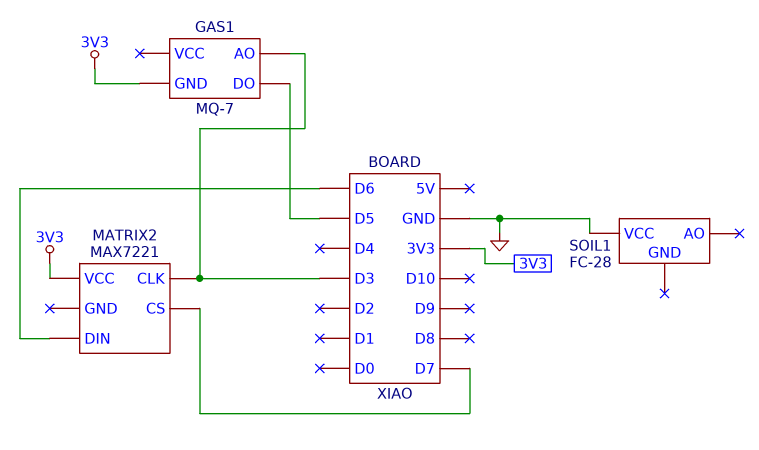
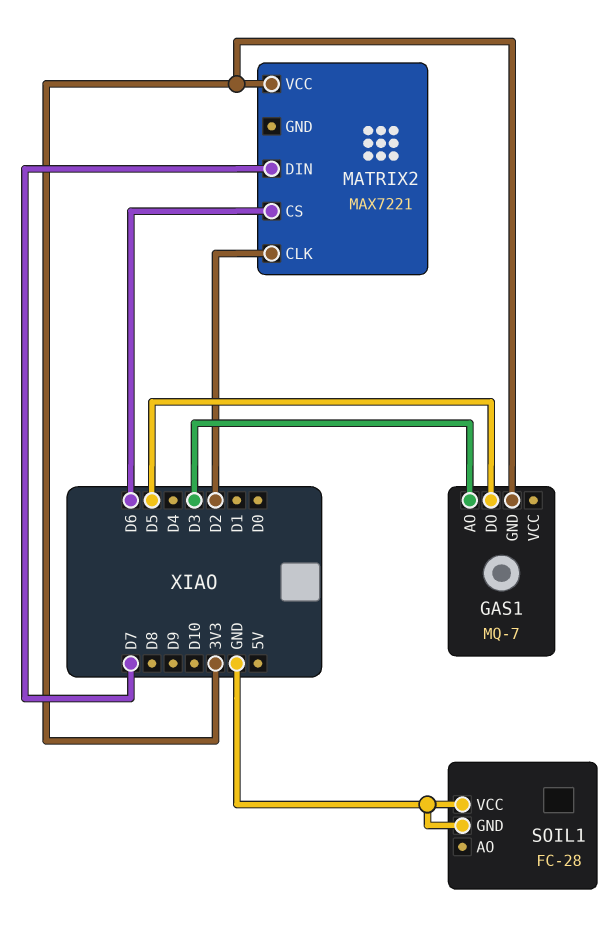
MATRIX2 pin CLK: D3 -> D2
MATRIX2 pin CS: D7 -> D6
MATRIX2 pin DIN: D6 -> D7
SOIL1 pin GND: none -> GND

